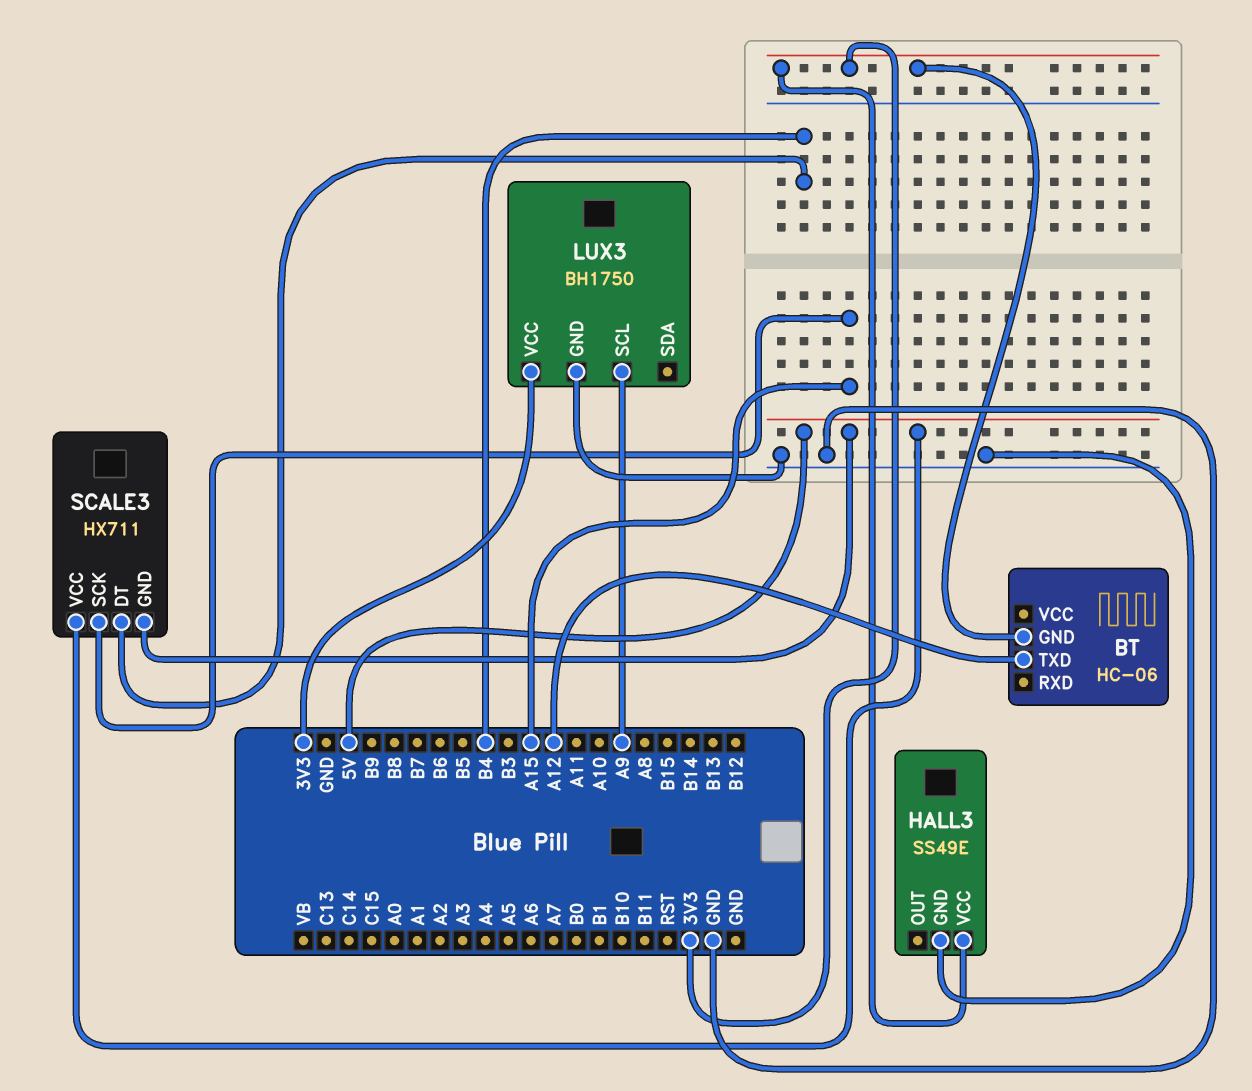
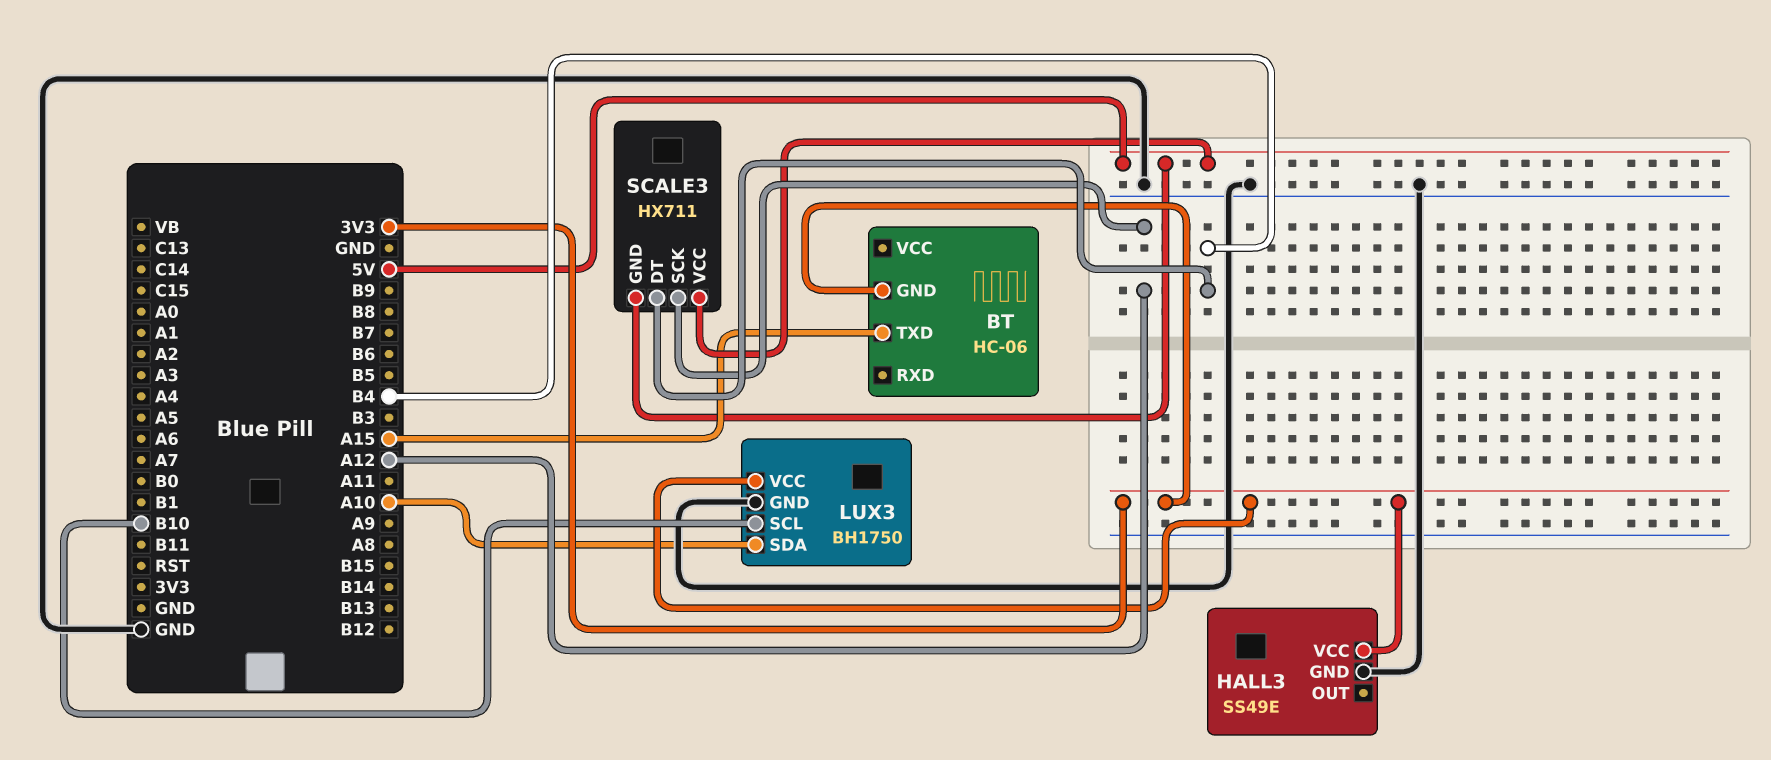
BT pin TXD: A12 -> A15
LUX3 pin SCL: A9 -> B10
LUX3 pin SDA: none -> A10
SCALE3 pin SCK: A15 -> A12

